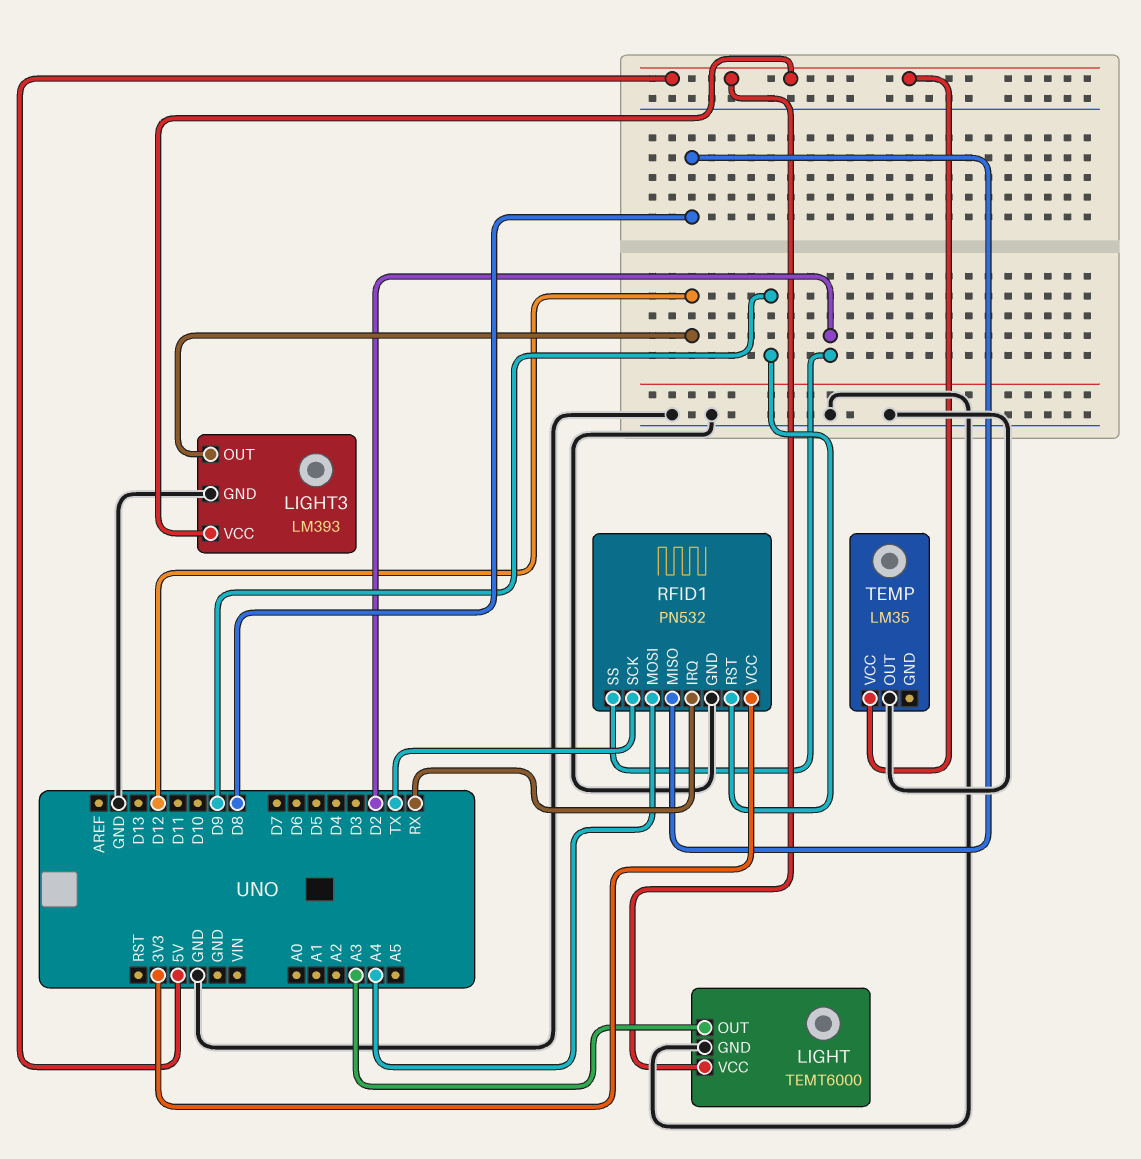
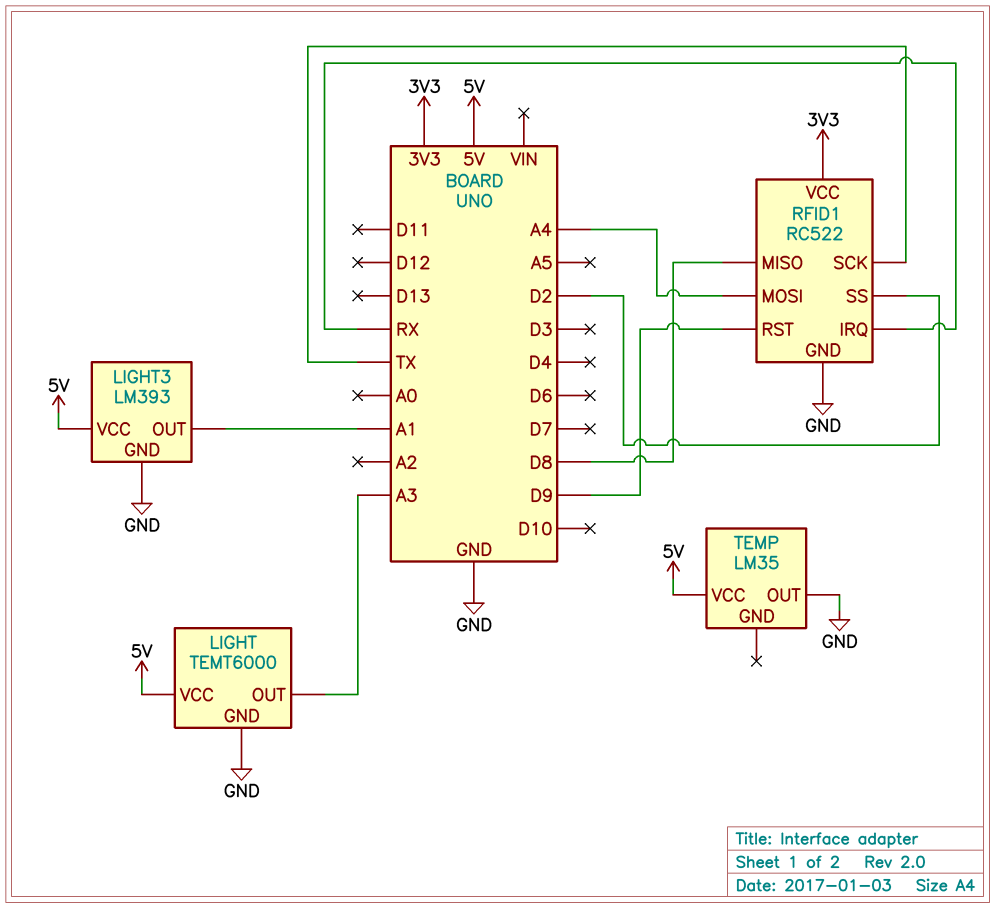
LIGHT3 pin OUT: D12 -> A1
RFID1: PN532 -> RC522

